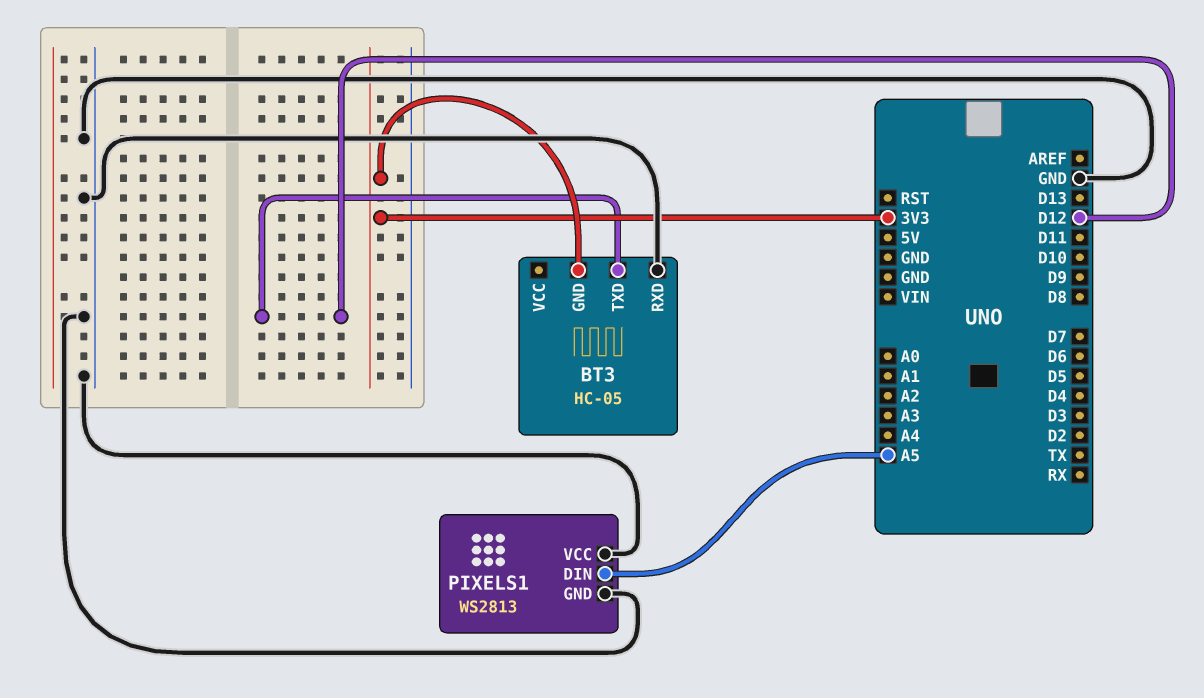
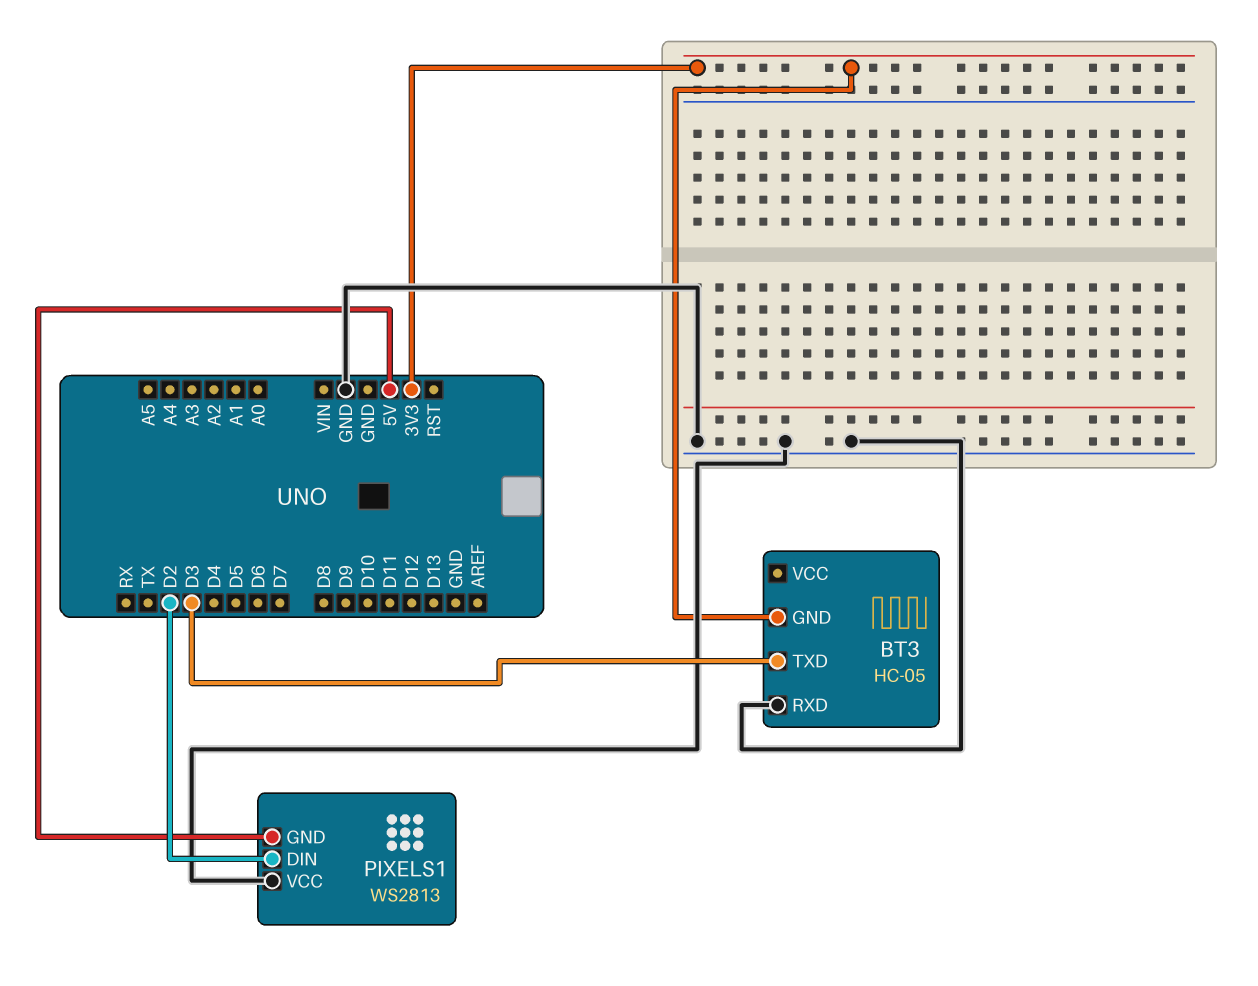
BT3 pin TXD: D12 -> D3
PIXELS1 pin DIN: A5 -> D2
PIXELS1 pin GND: GND -> 5V

